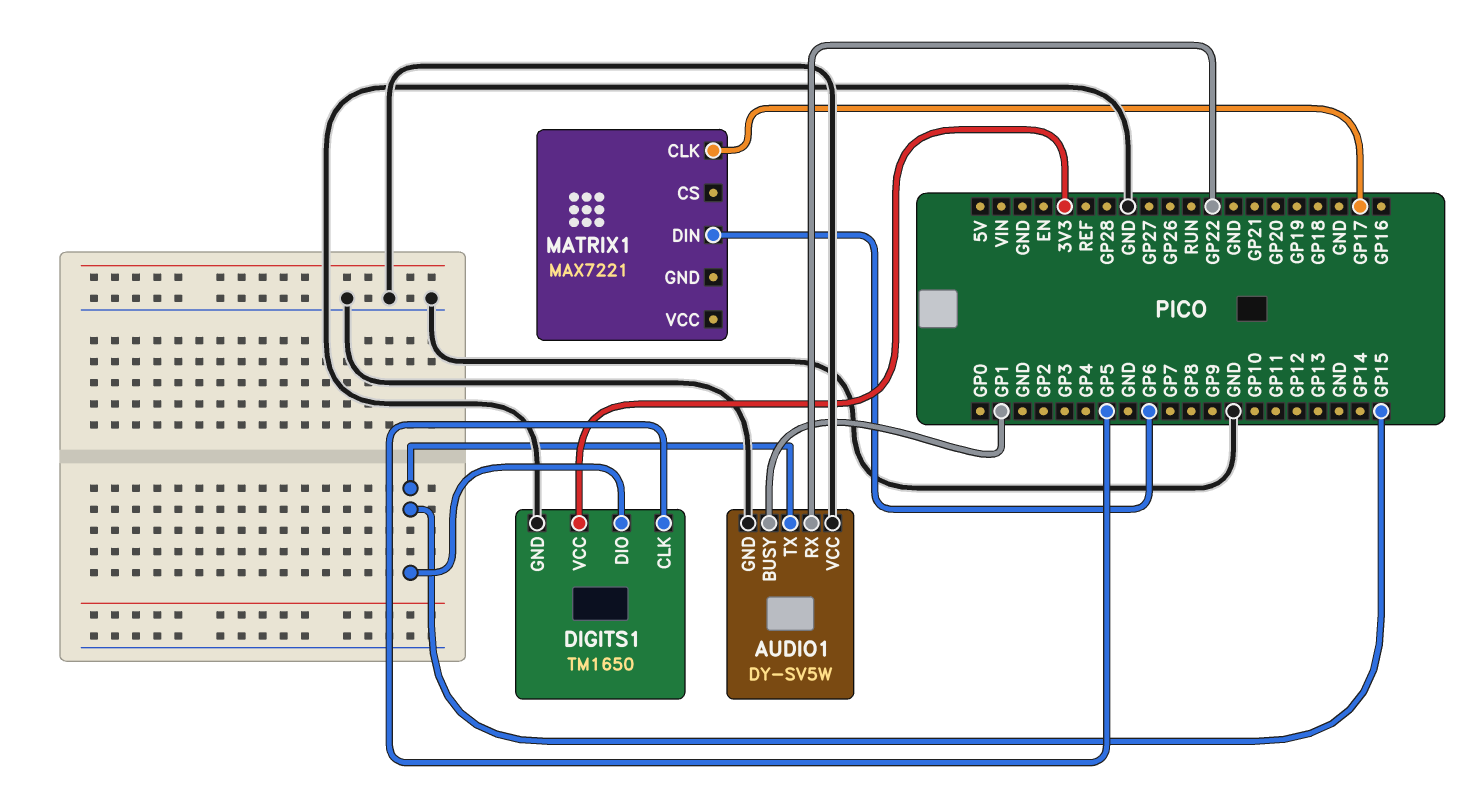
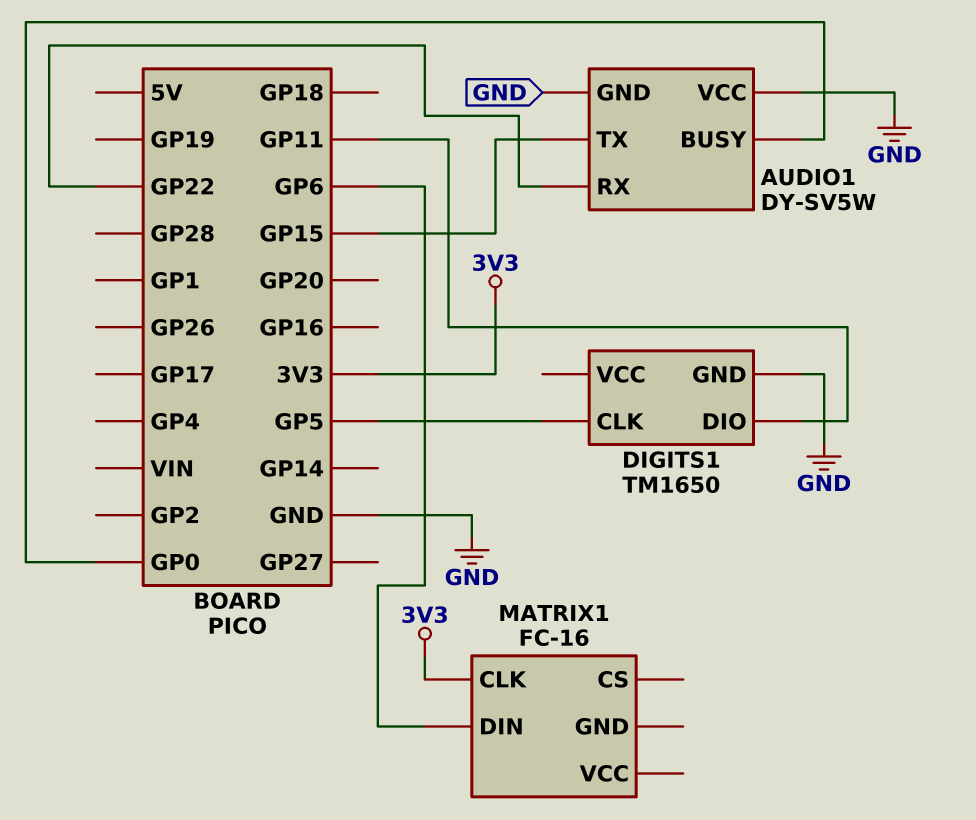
AUDIO1 pin BUSY: GP1 -> GP0
DIGITS1 pin DIO: GP15 -> GP11
DIGITS1 pin VCC: 3V3 -> none
MATRIX1: MAX7221 -> FC-16
MATRIX1 pin CLK: GP17 -> 3V3

